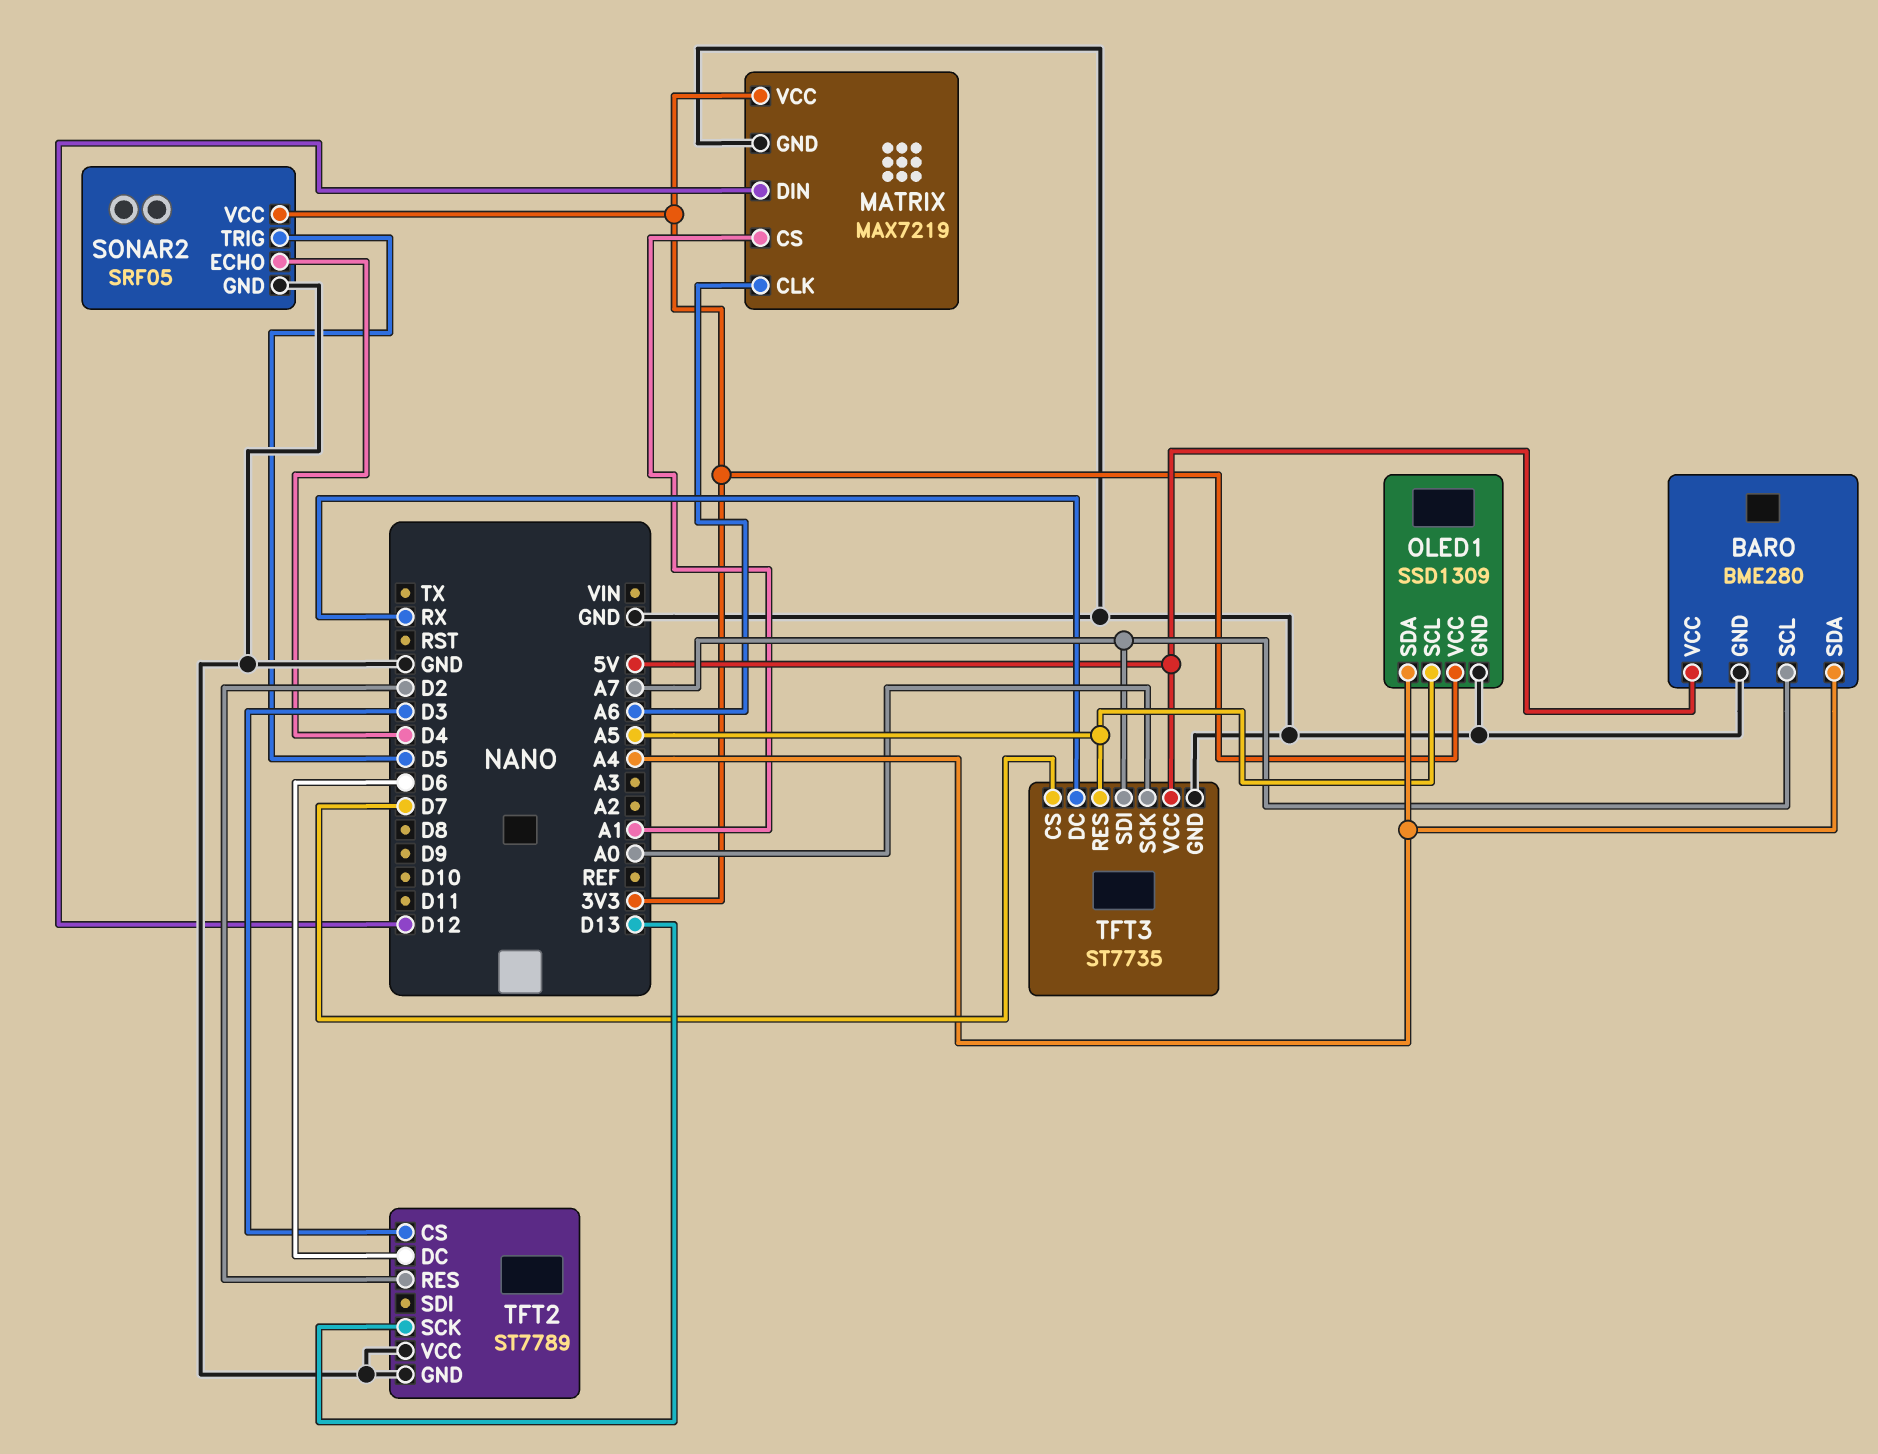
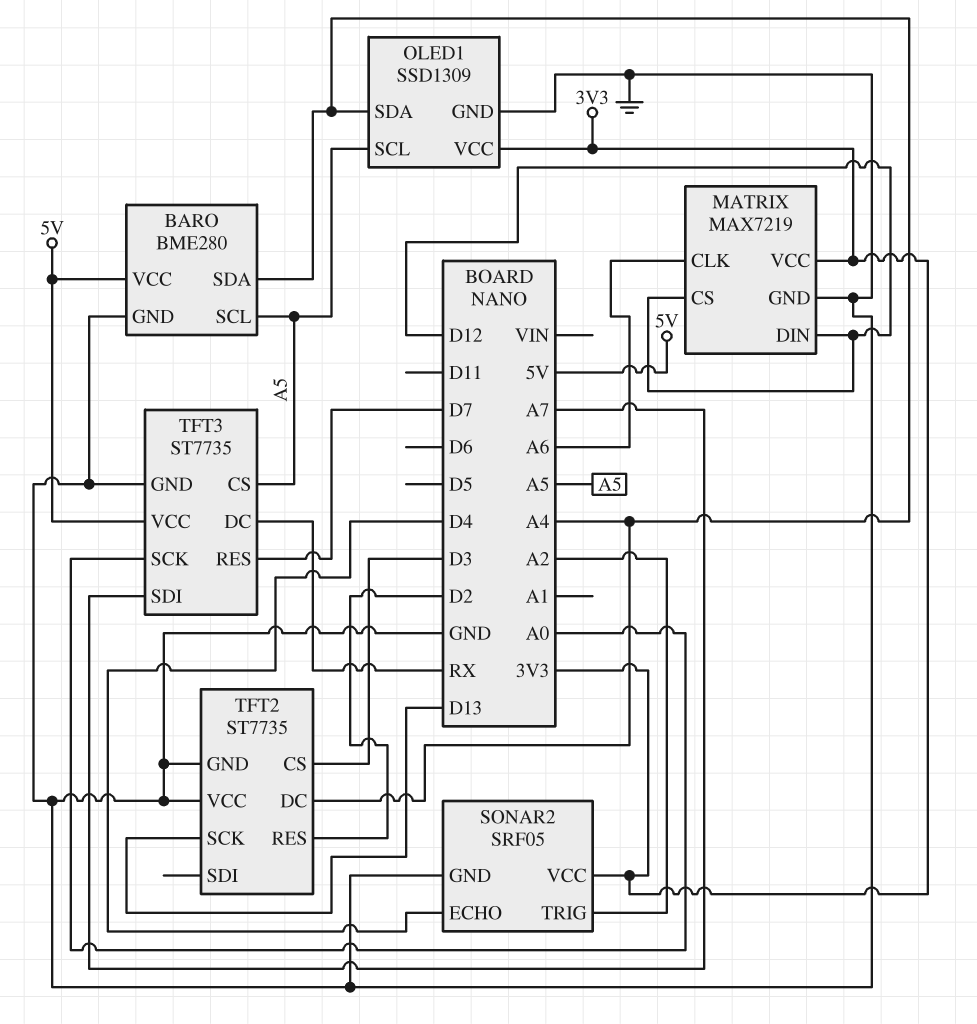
BARO pin SCL: A7 -> A5
MATRIX pin CS: A1 -> D12
SONAR2 pin TRIG: D5 -> A2
TFT2: ST7789 -> ST7735
TFT2 pin DC: D6 -> A4
TFT3 pin CS: D7 -> A5
TFT3 pin RES: A5 -> D7

